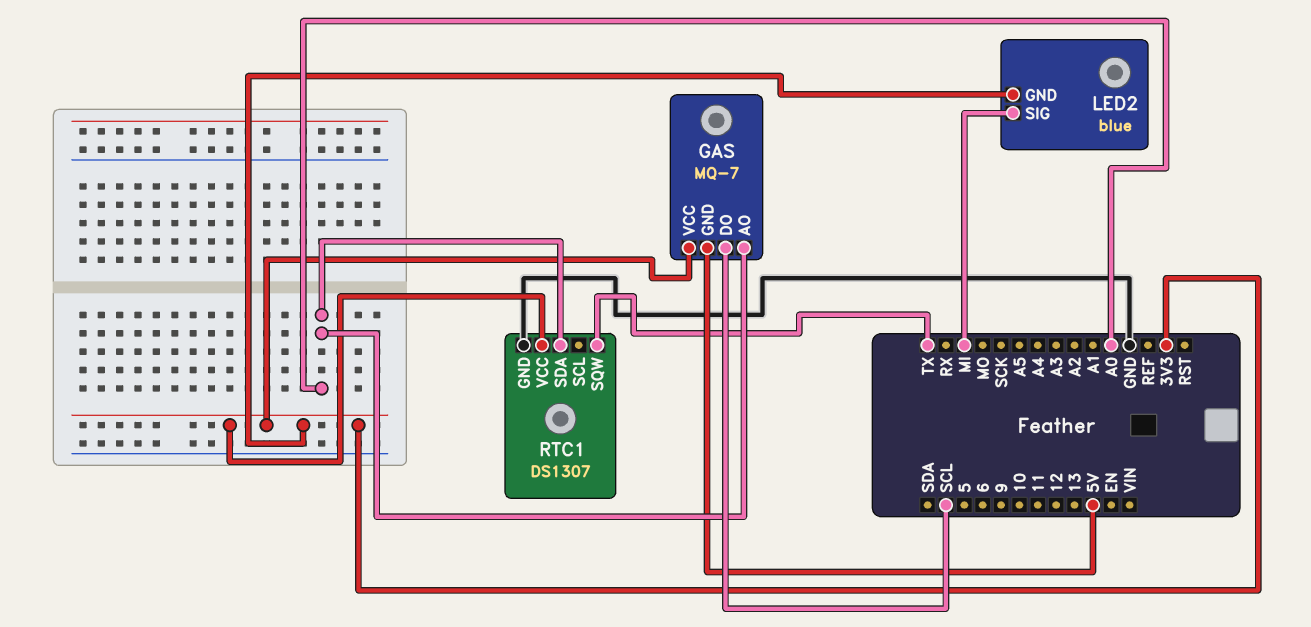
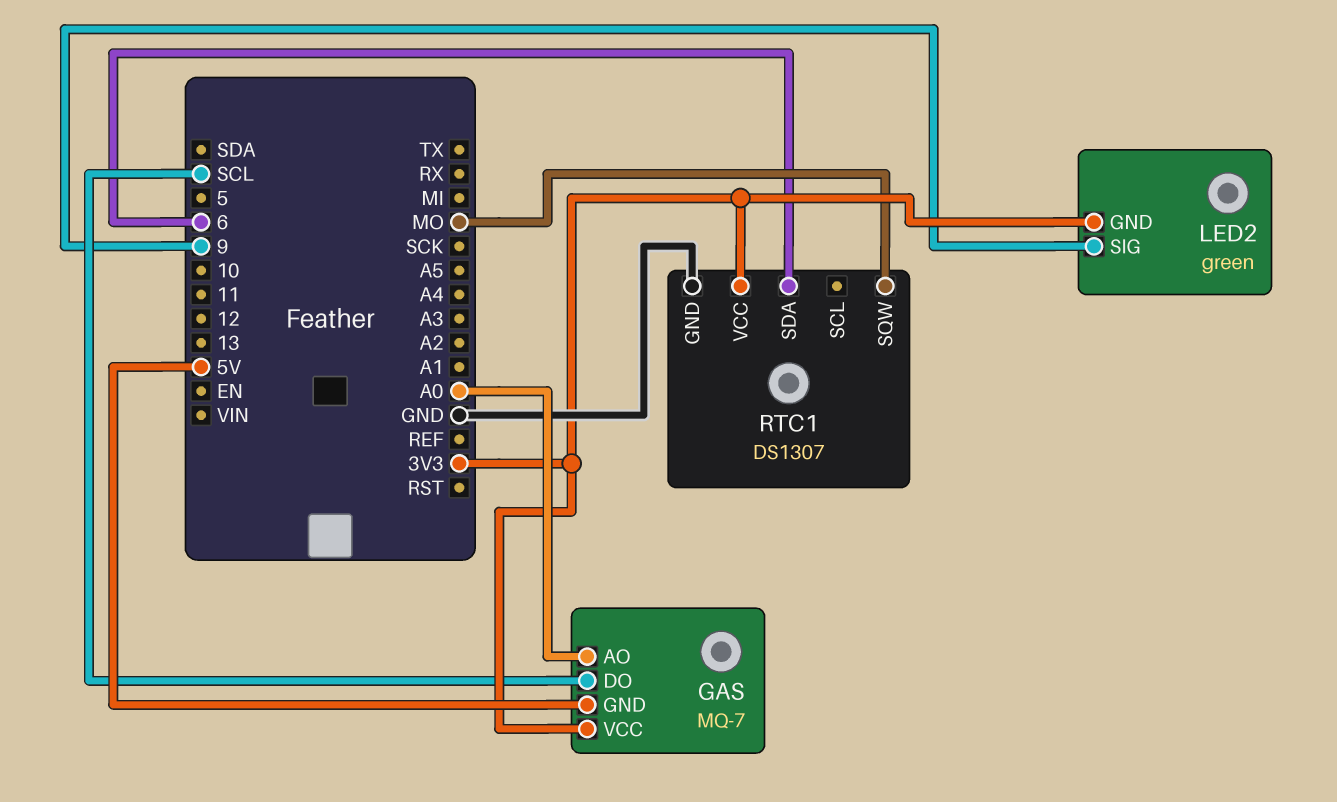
LED2: blue -> green
LED2 pin SIG: MI -> 9
RTC1 pin SDA: A0 -> 6
RTC1 pin SQW: TX -> MO

